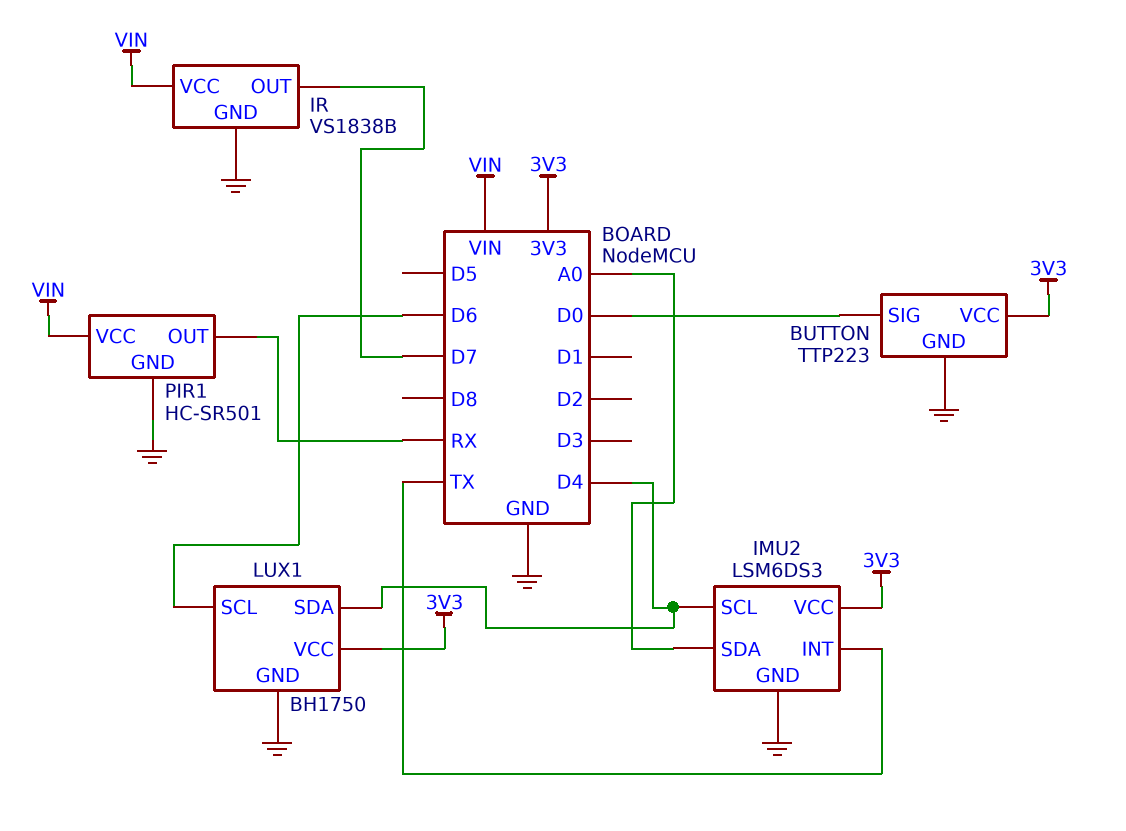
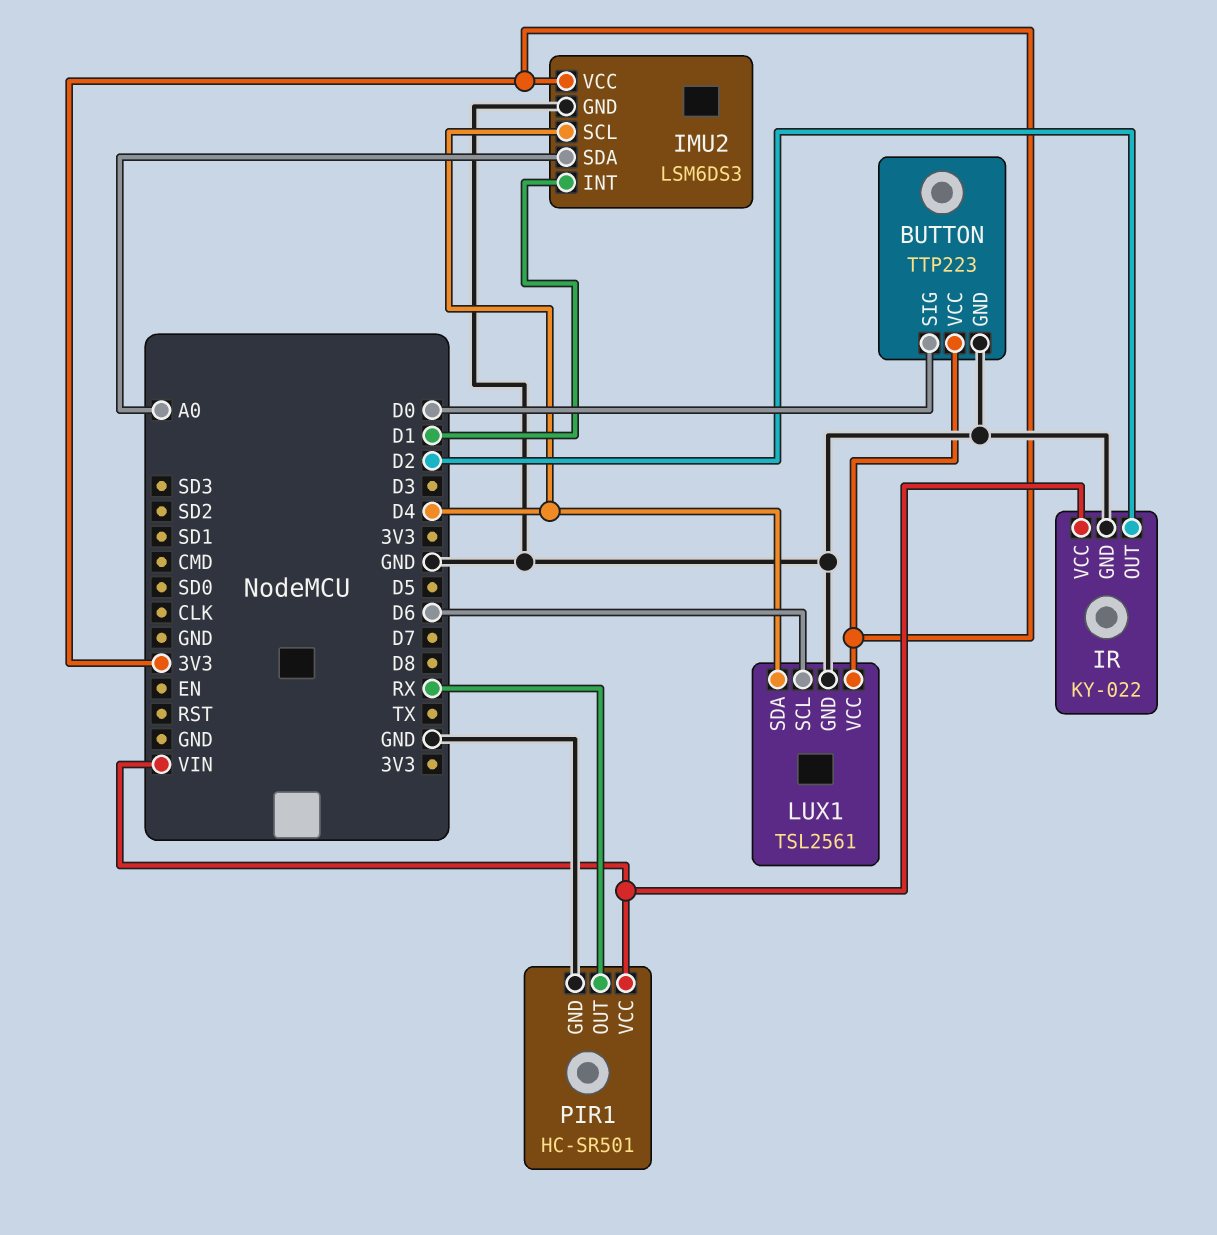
IMU2 pin INT: TX -> D1
IR: VS1838B -> KY-022
IR pin OUT: D7 -> D2
LUX1: BH1750 -> TSL2561

